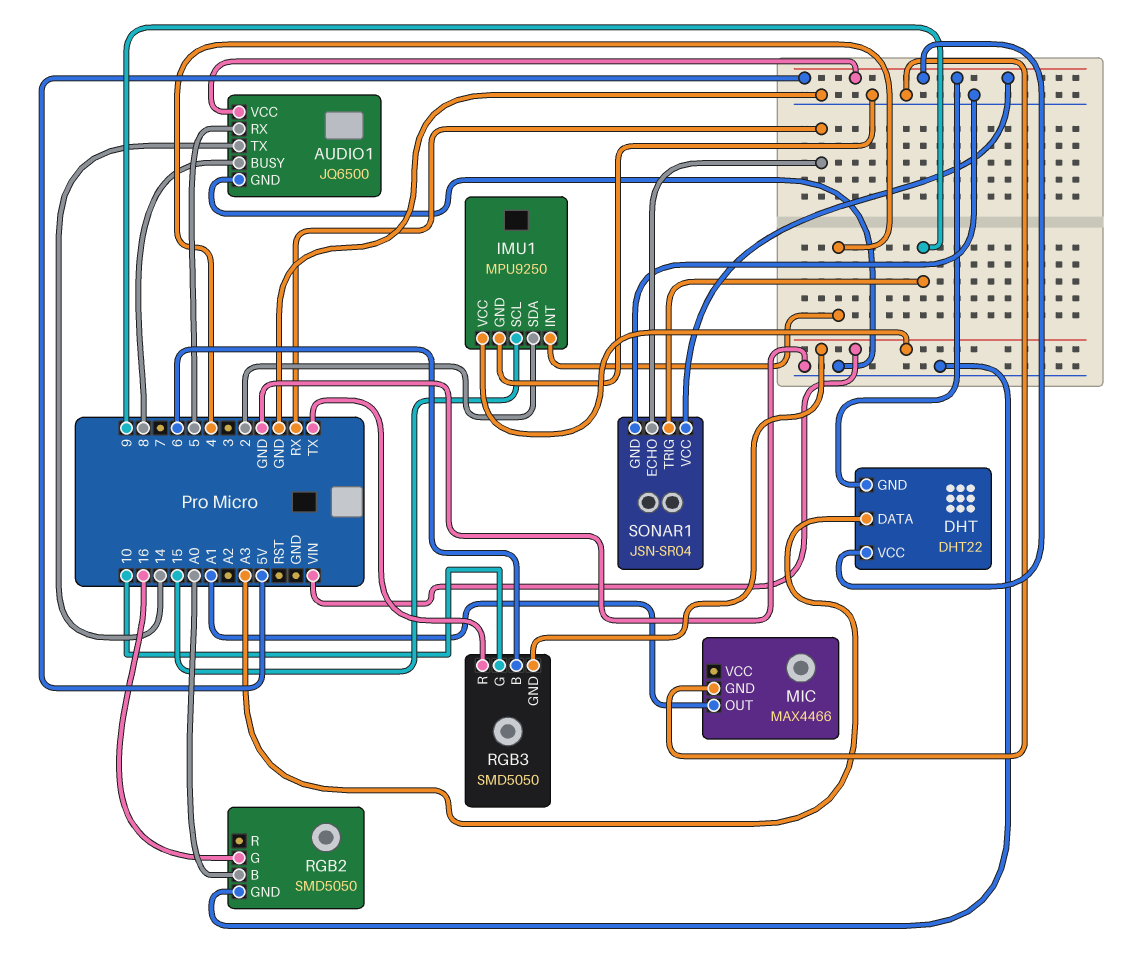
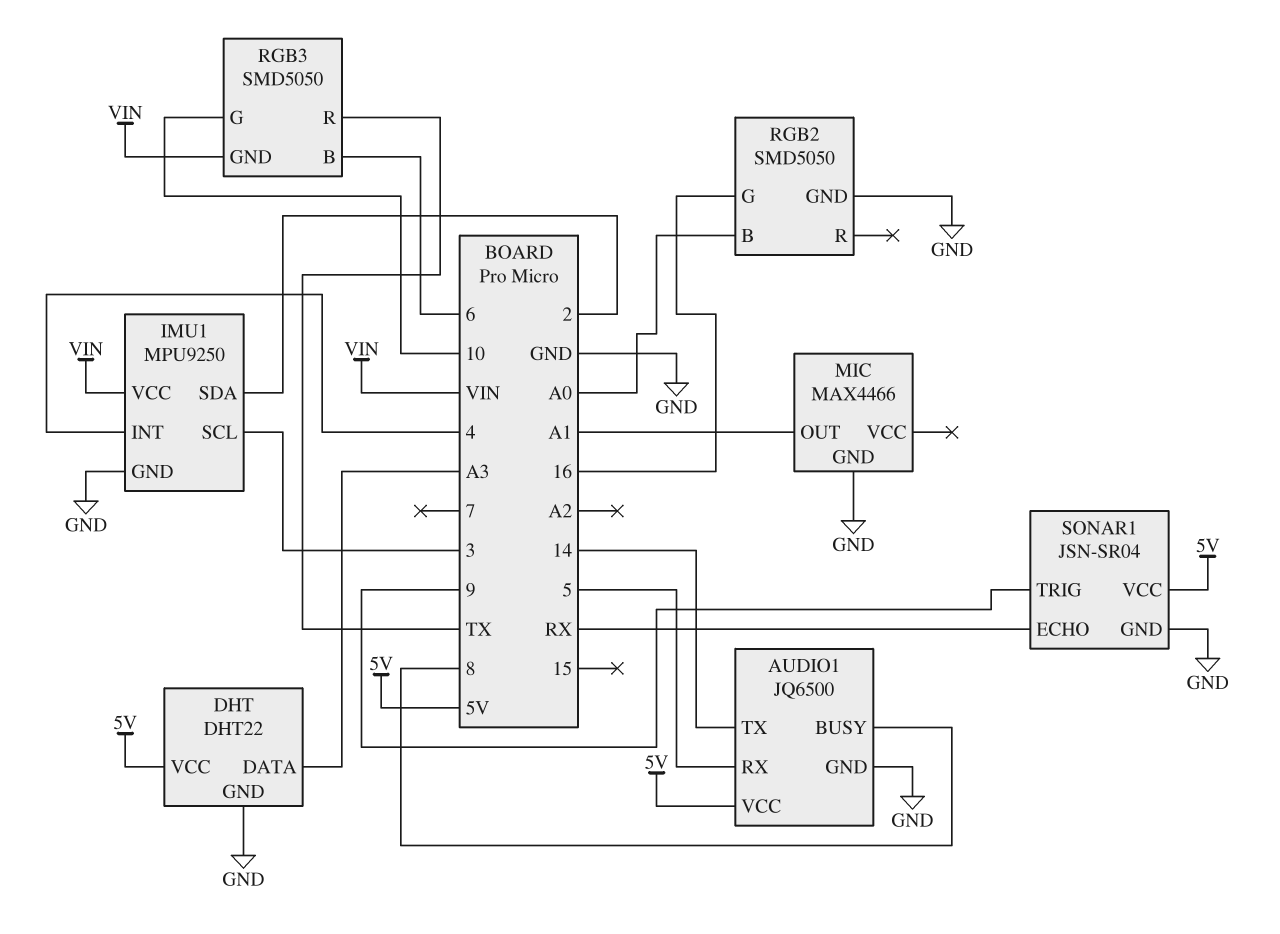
DHT pin GND: 5V -> GND
IMU1 pin SCL: 15 -> 3

